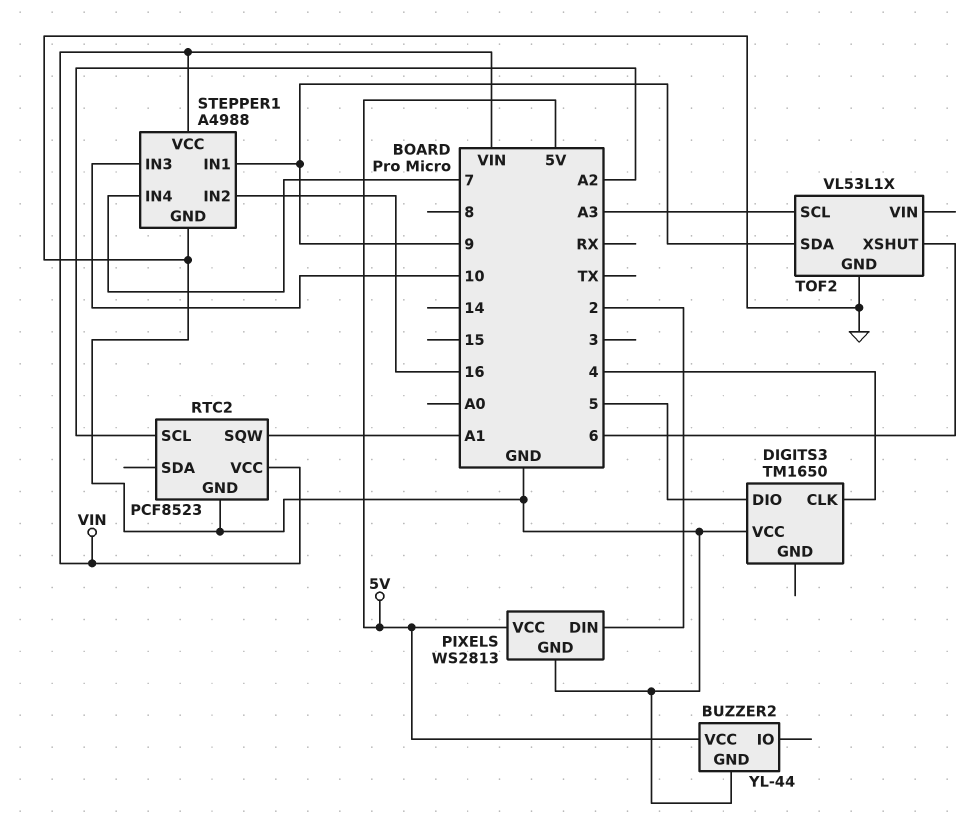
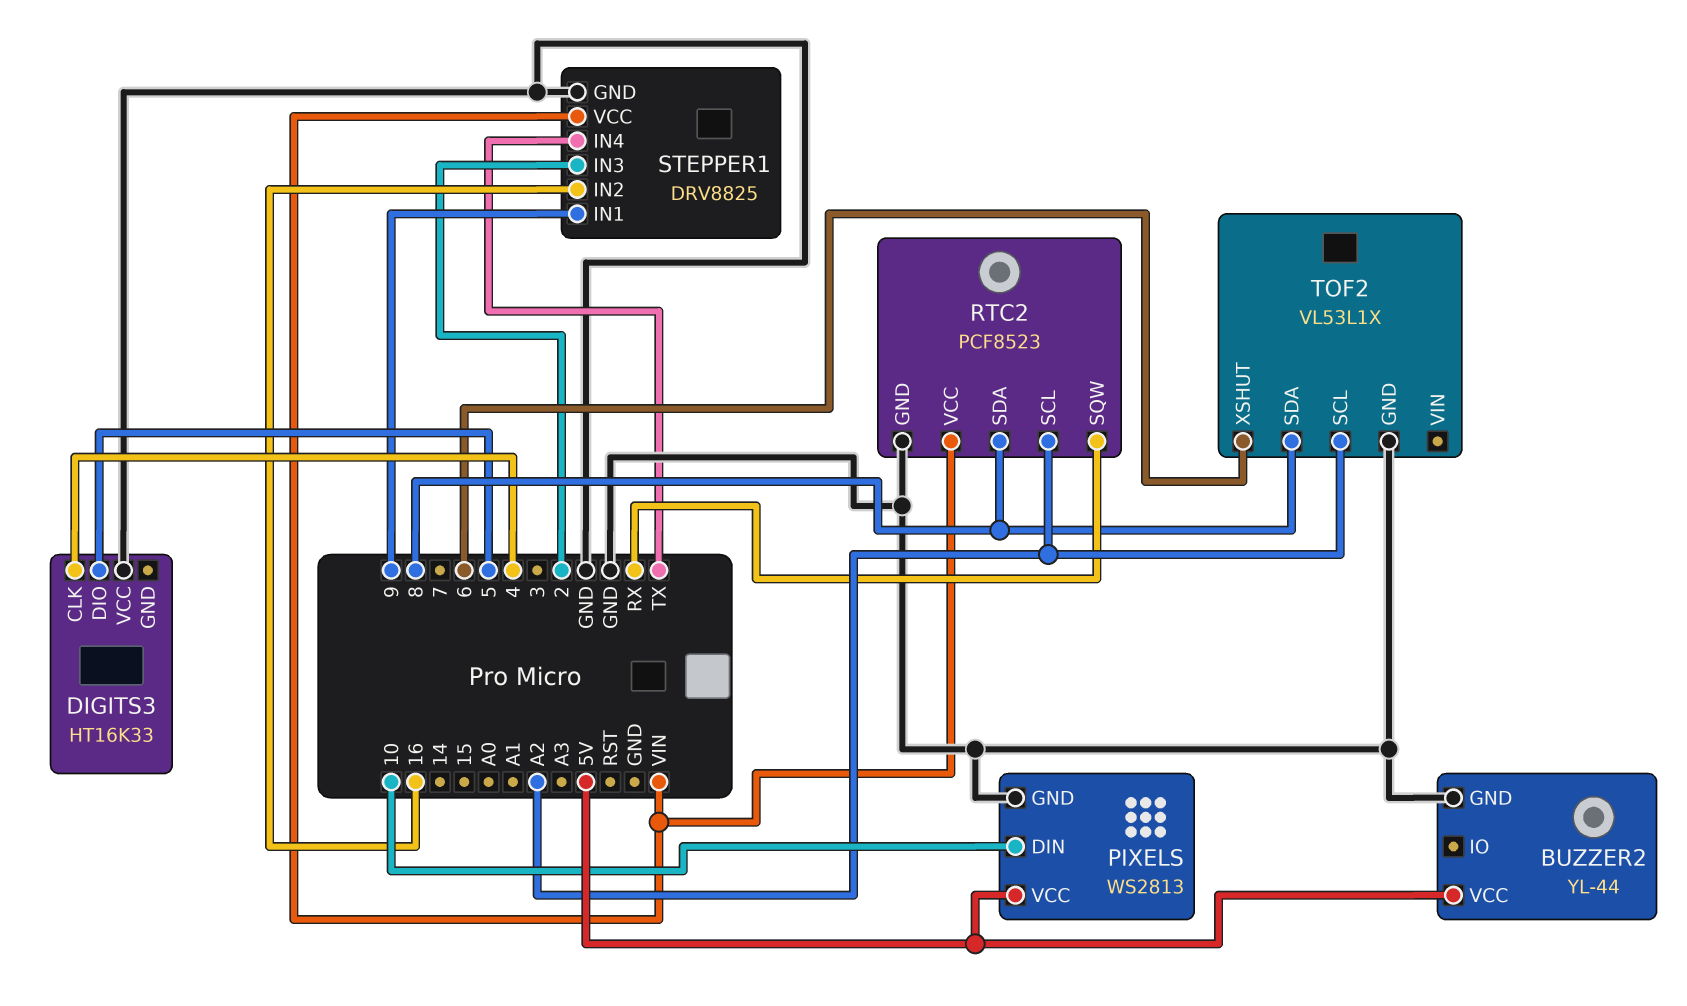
DIGITS3: TM1650 -> HT16K33
PIXELS pin DIN: 2 -> 10
RTC2 pin SDA: none -> 8
RTC2 pin SQW: A1 -> RX
STEPPER1: A4988 -> DRV8825
STEPPER1 pin IN3: 10 -> 2
STEPPER1 pin IN4: 7 -> TX
TOF2 pin SCL: A3 -> A2
TOF2 pin SDA: 9 -> 8

